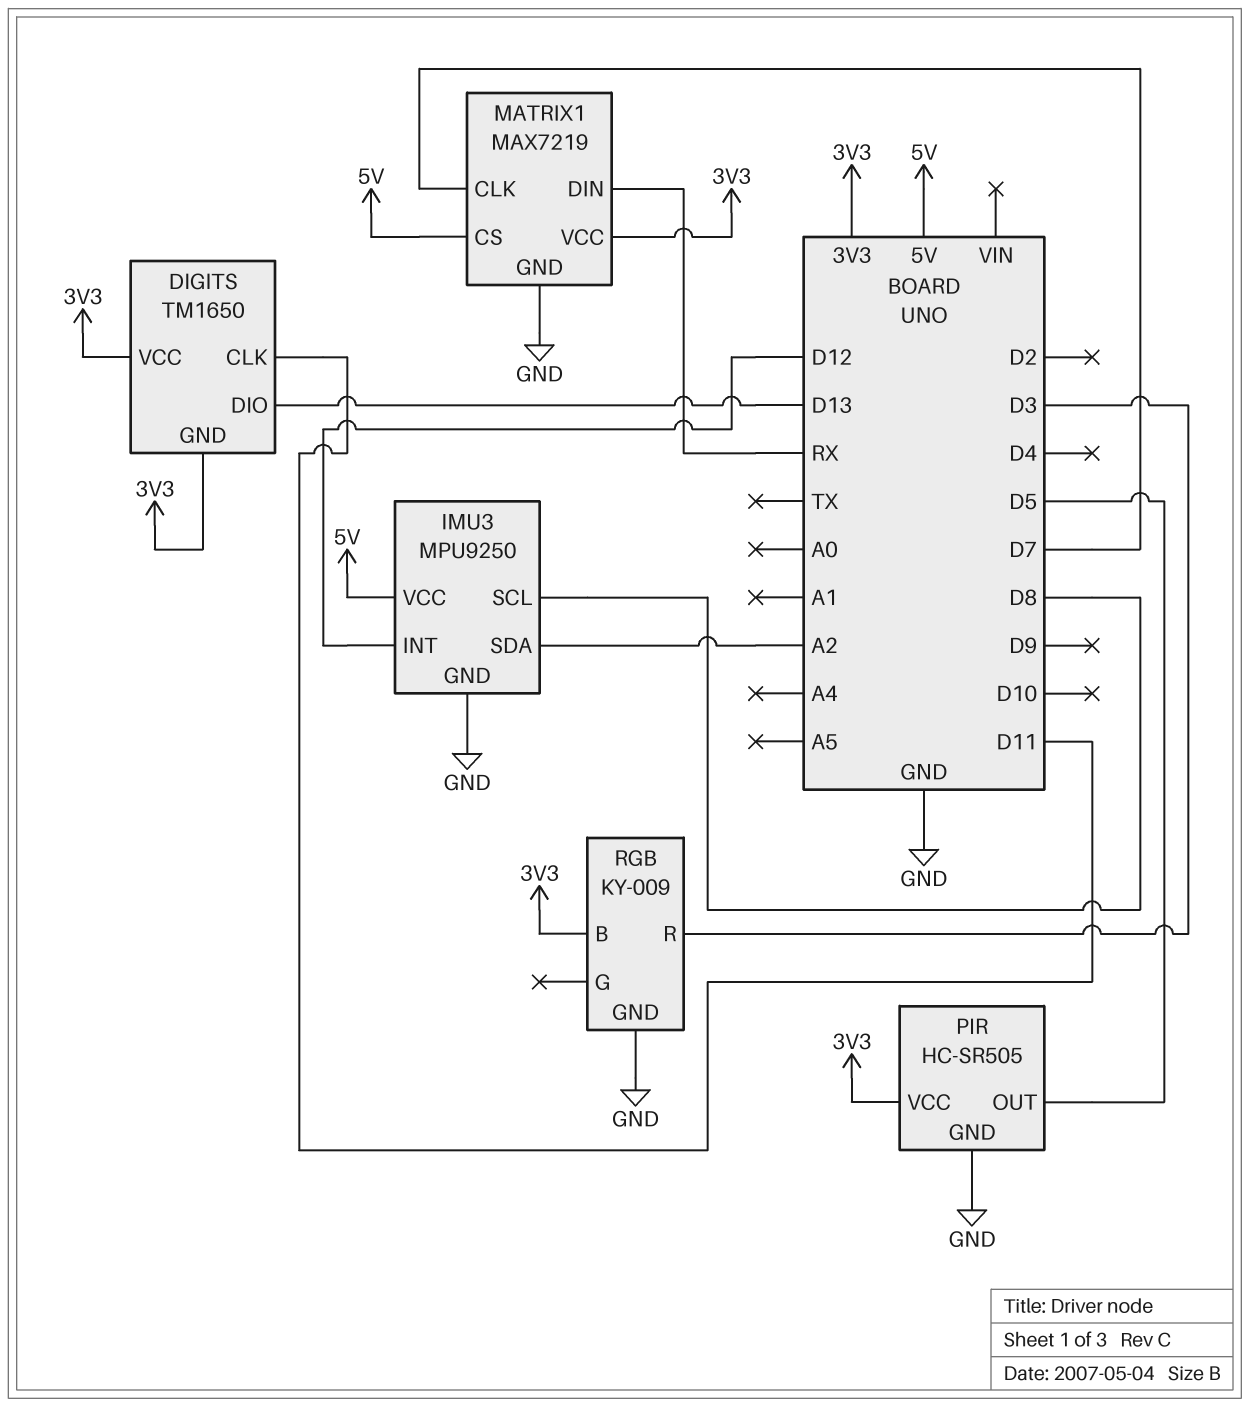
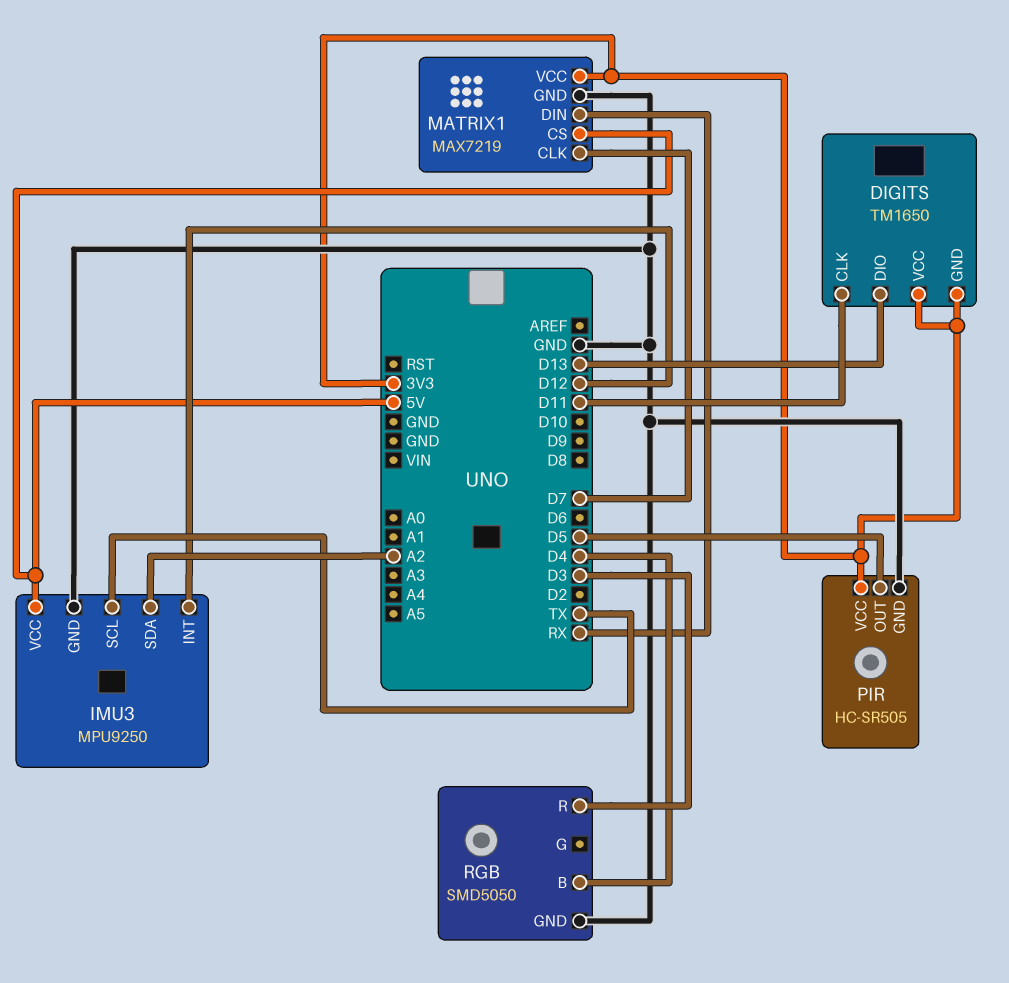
IMU3 pin SCL: D8 -> TX
RGB: KY-009 -> SMD5050
RGB pin B: 3V3 -> D4

